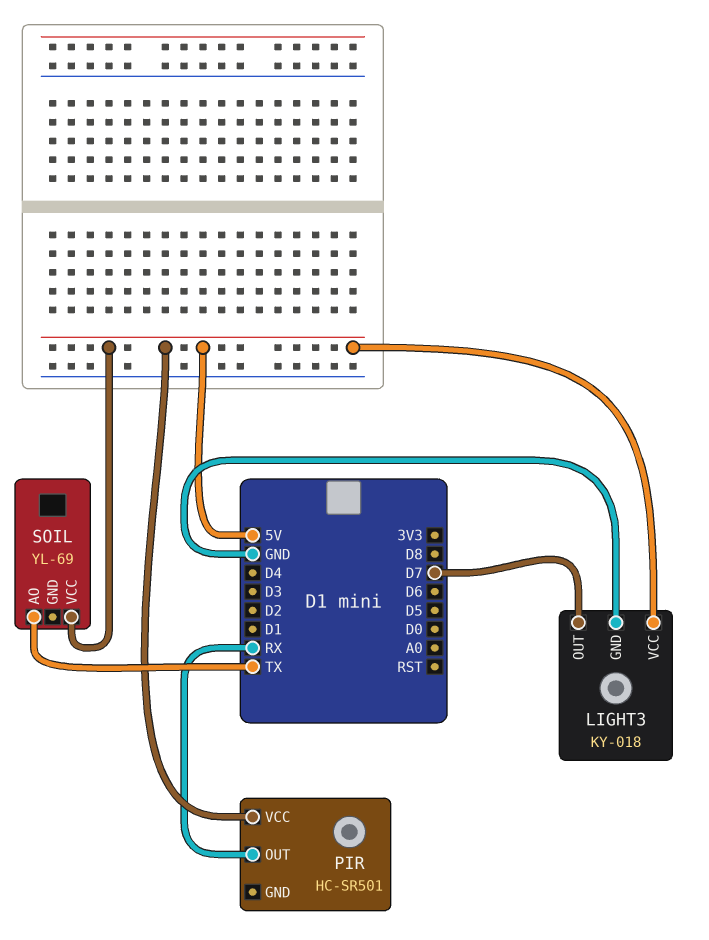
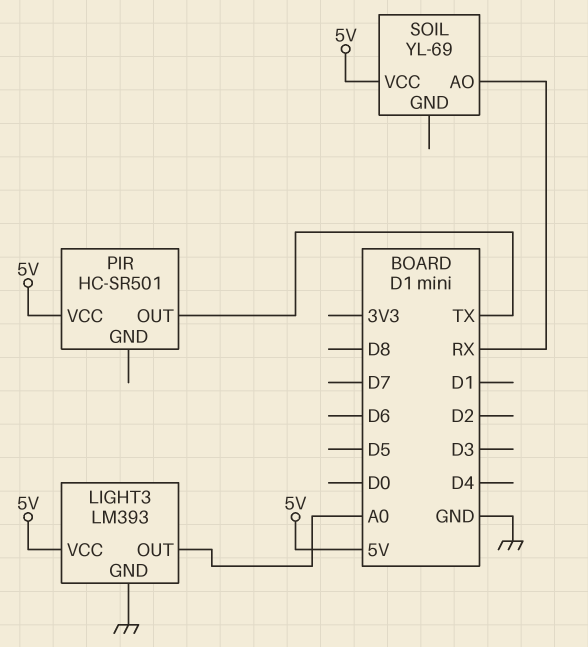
LIGHT3: KY-018 -> LM393
LIGHT3 pin OUT: D7 -> A0
PIR pin OUT: RX -> TX
SOIL pin AO: TX -> RX

